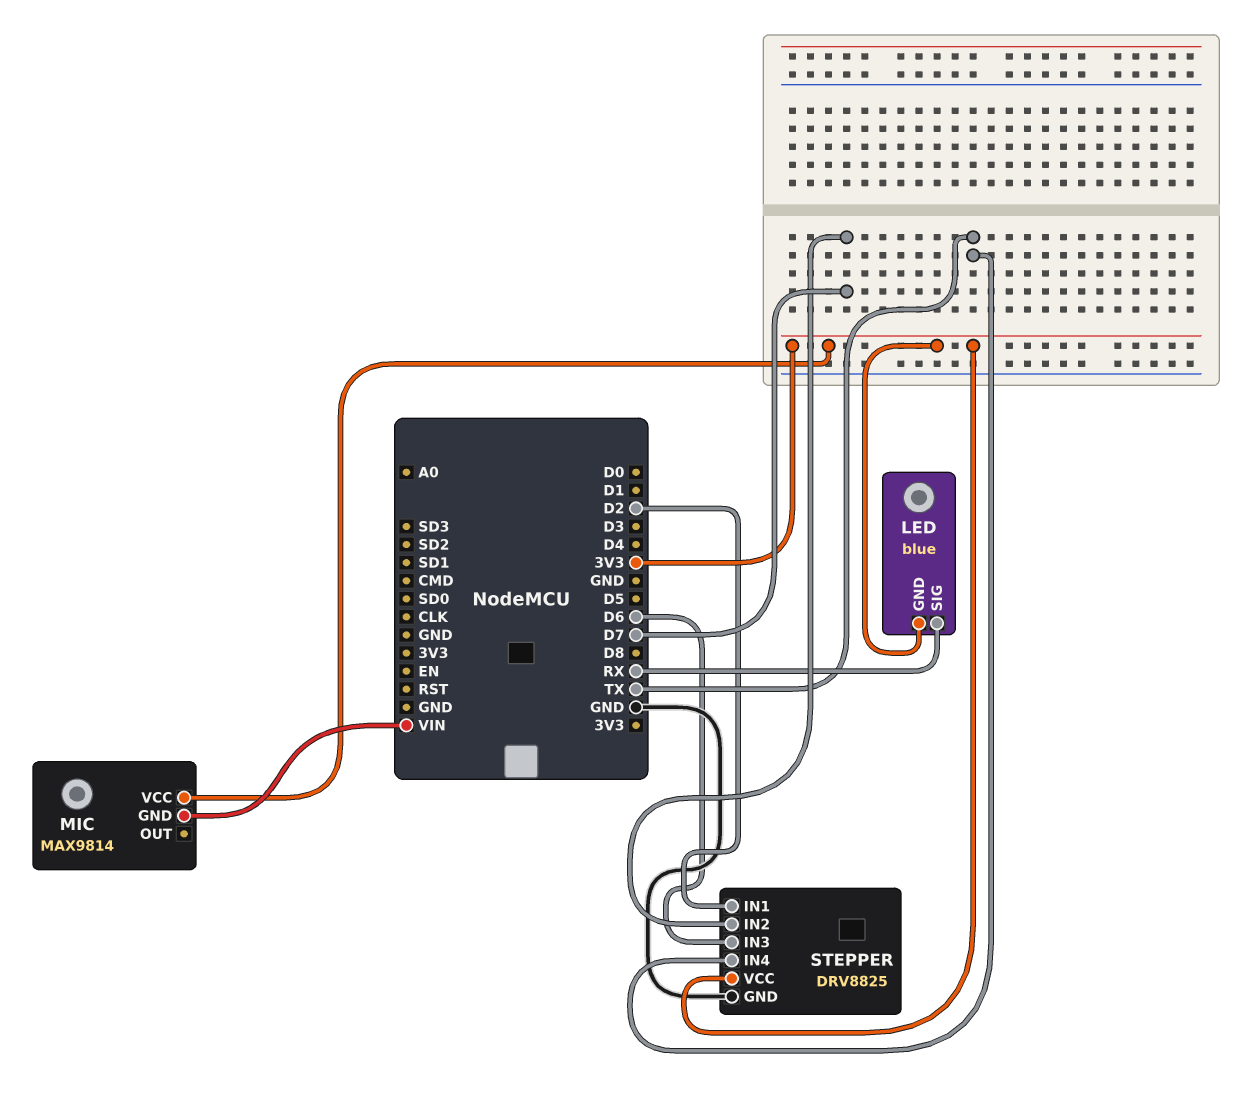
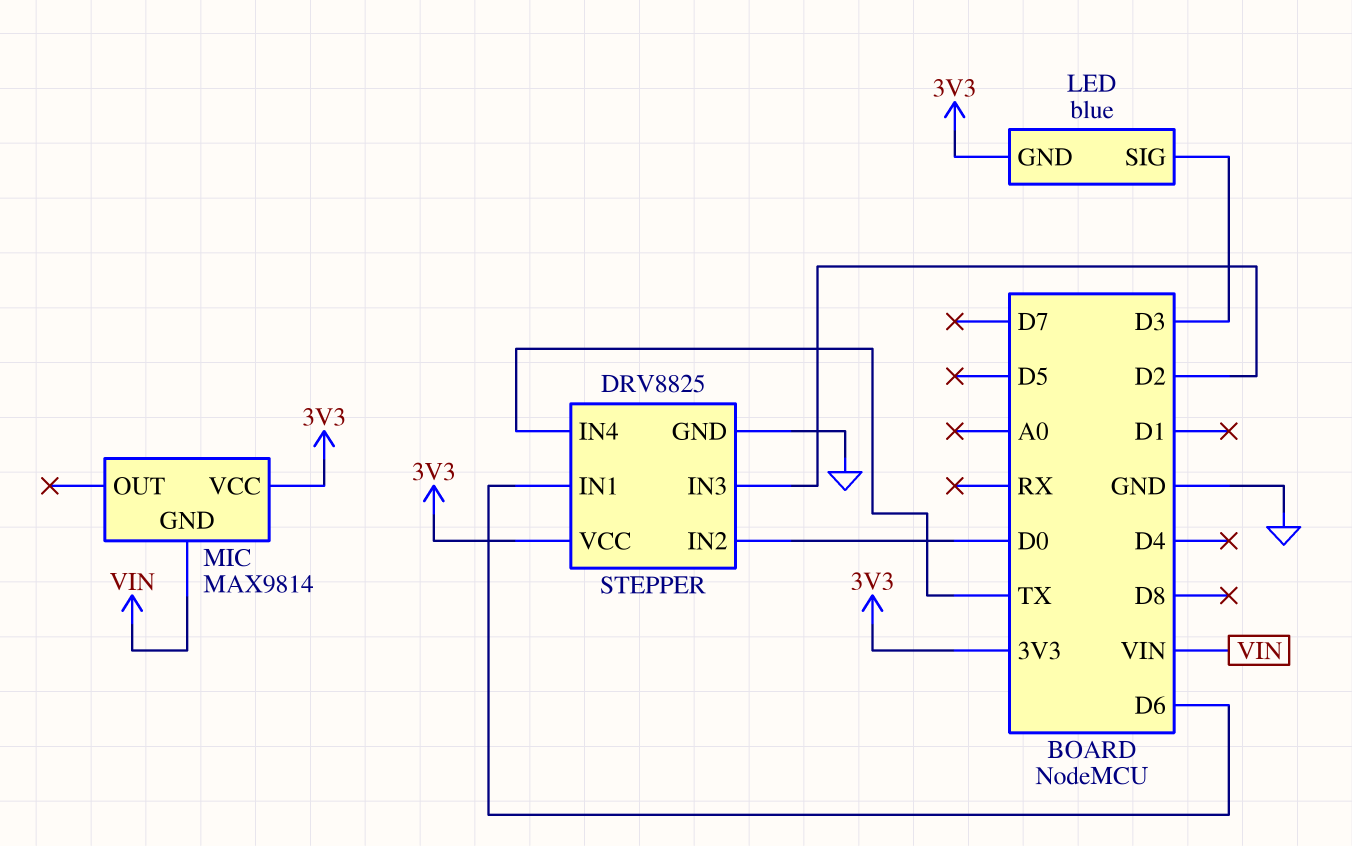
LED pin SIG: RX -> D3
STEPPER pin IN1: D2 -> D6
STEPPER pin IN2: D7 -> D0
STEPPER pin IN3: D6 -> D2

